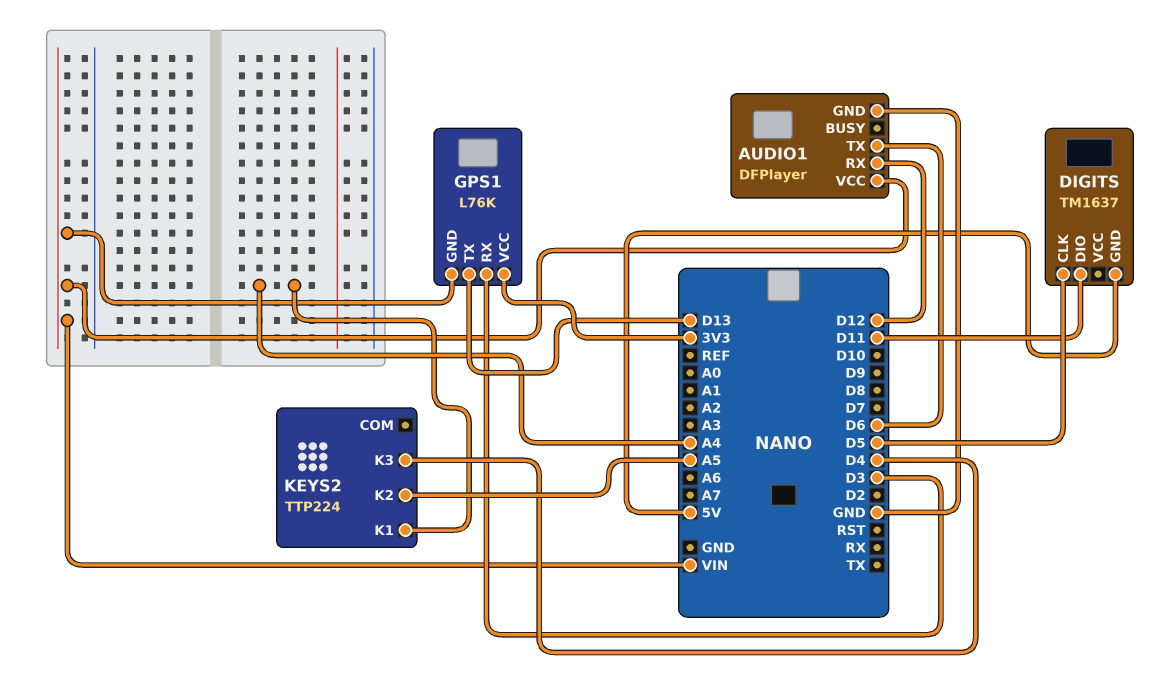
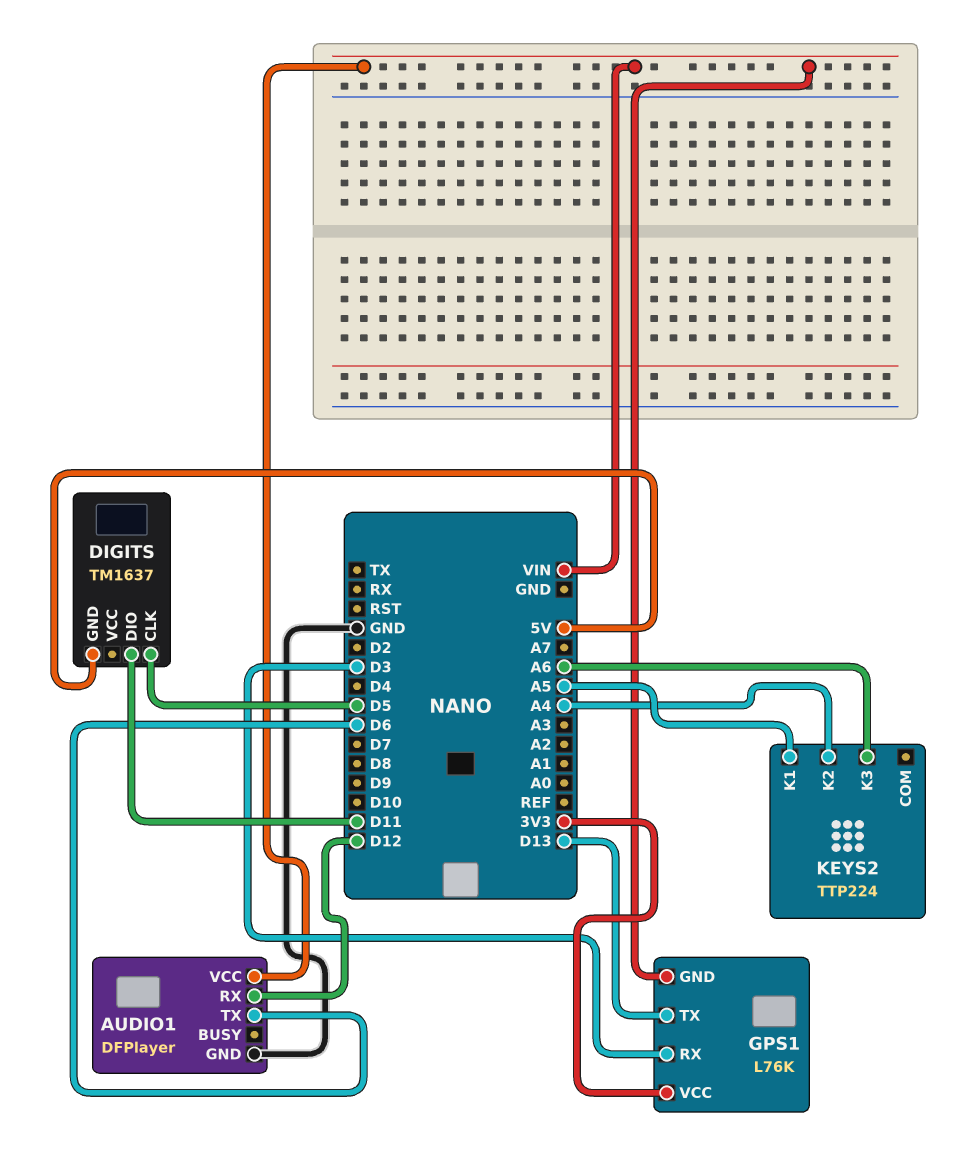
KEYS2 pin K1: A4 -> A5
KEYS2 pin K2: A5 -> A4
KEYS2 pin K3: D4 -> A6

